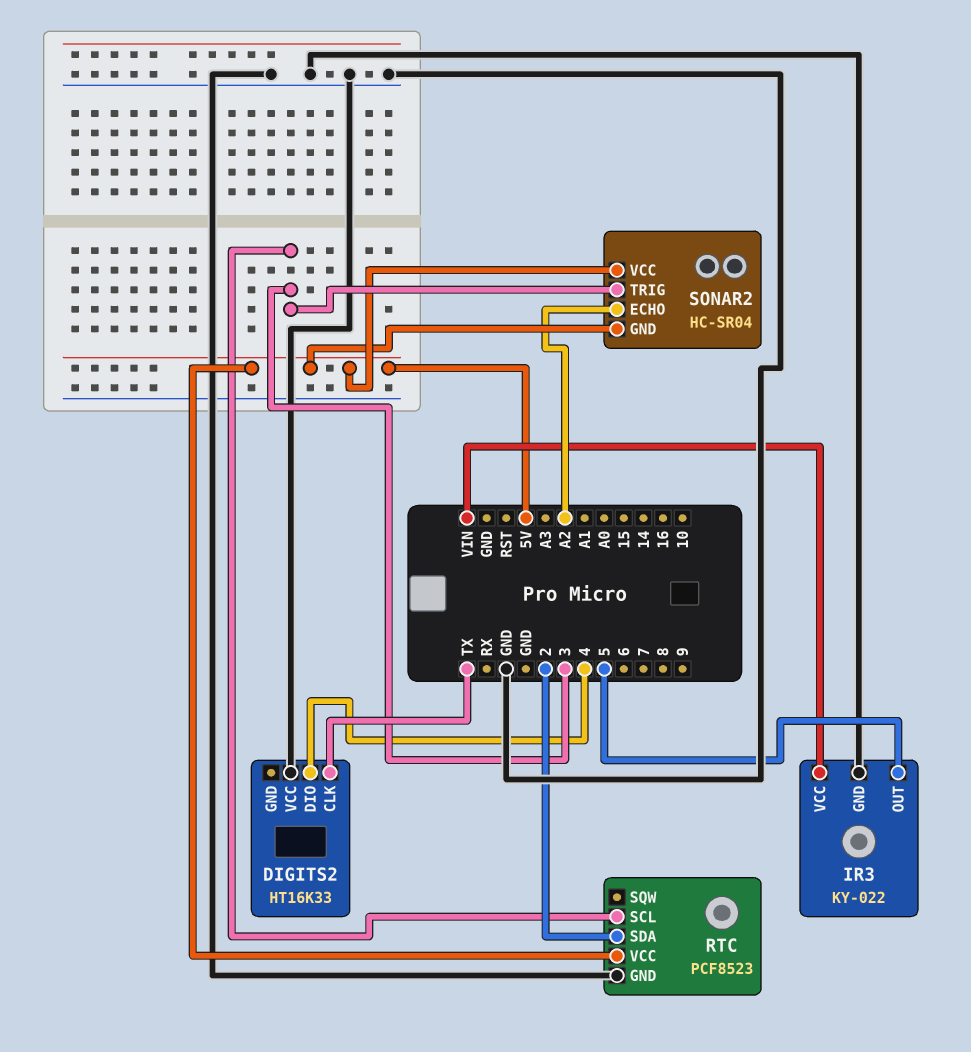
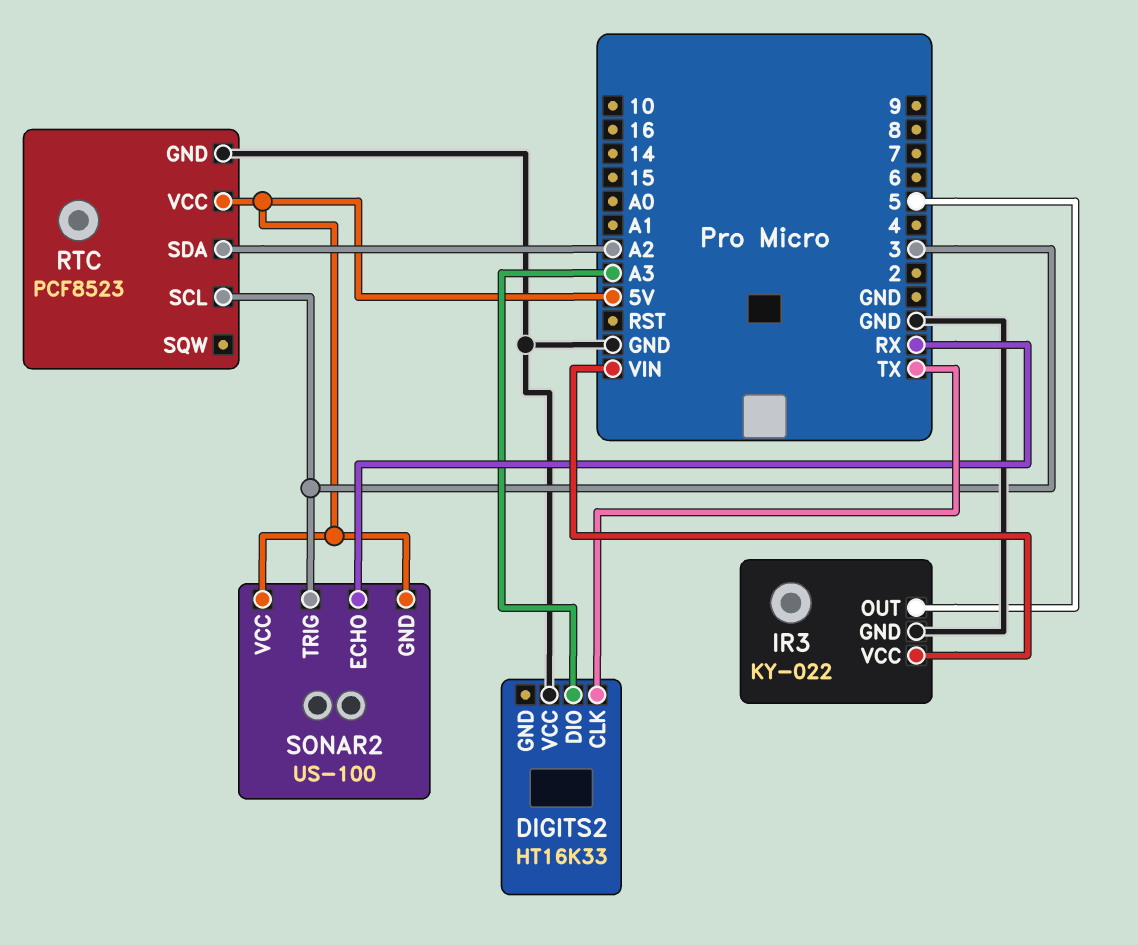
DIGITS2 pin DIO: 4 -> A3
RTC pin SDA: 2 -> A2
SONAR2: HC-SR04 -> US-100
SONAR2 pin ECHO: A2 -> RX

